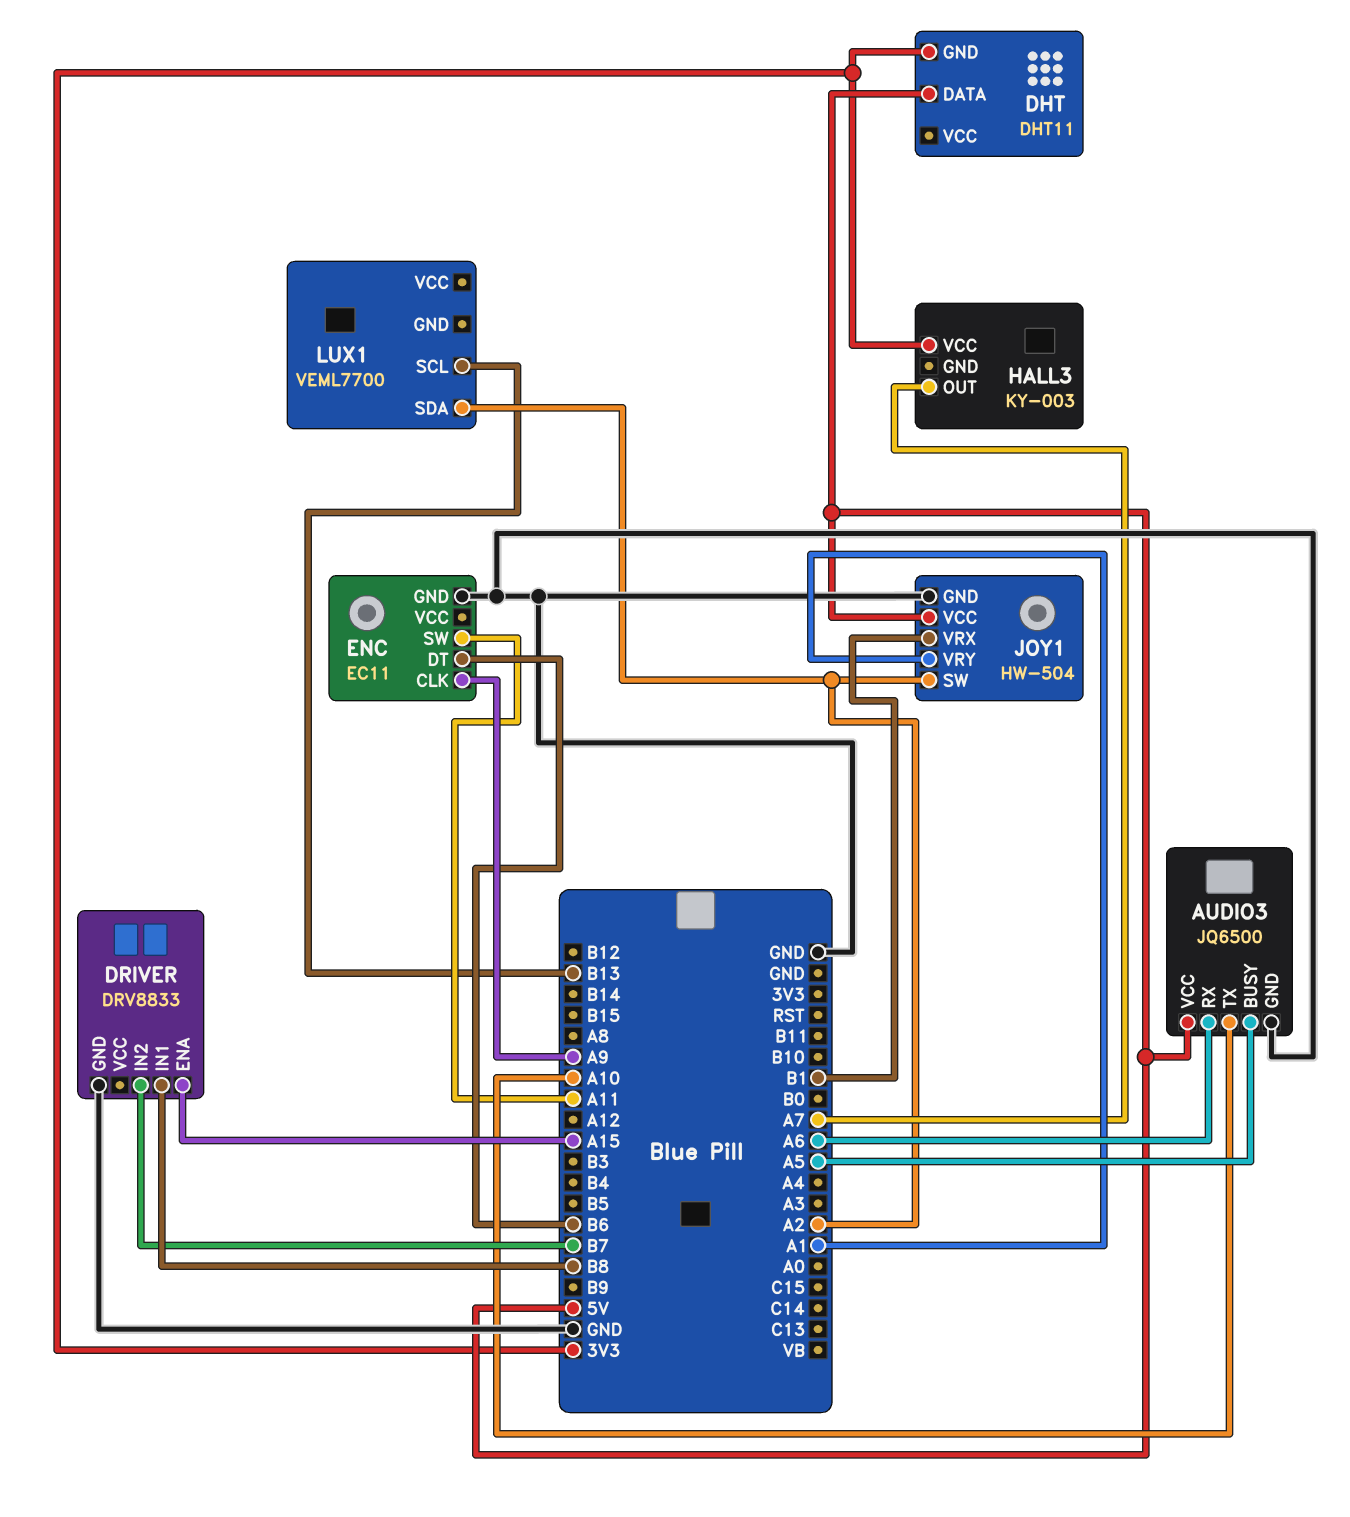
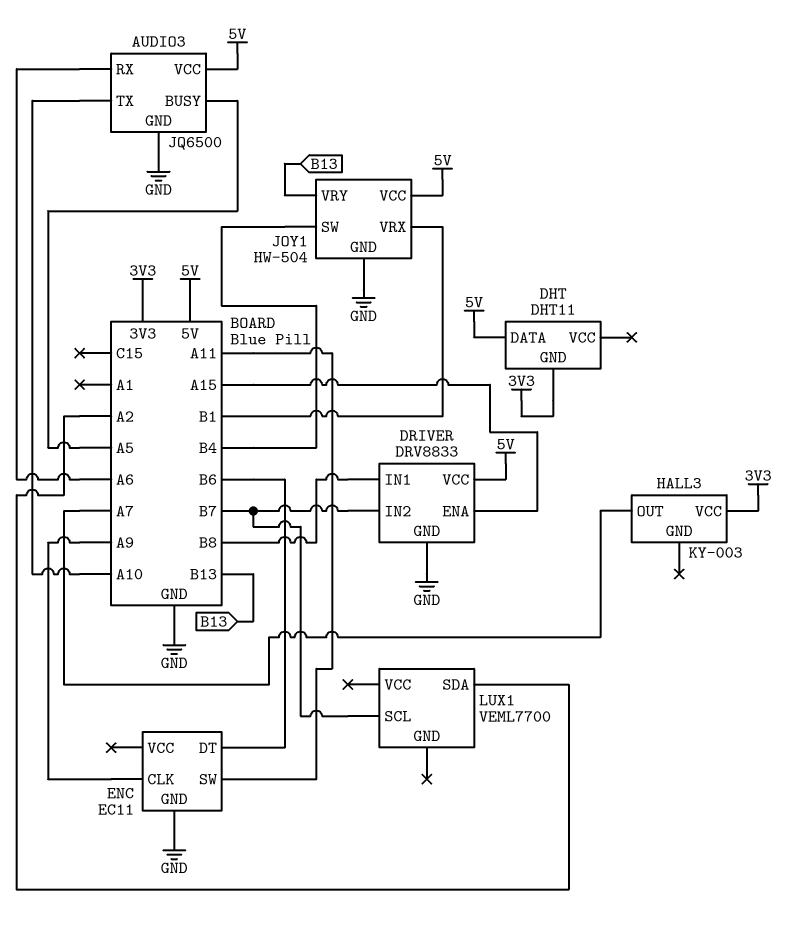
DRIVER pin VCC: none -> 5V
JOY1 pin SW: A2 -> B4
JOY1 pin VRY: A1 -> B13
LUX1 pin SCL: B13 -> B7

